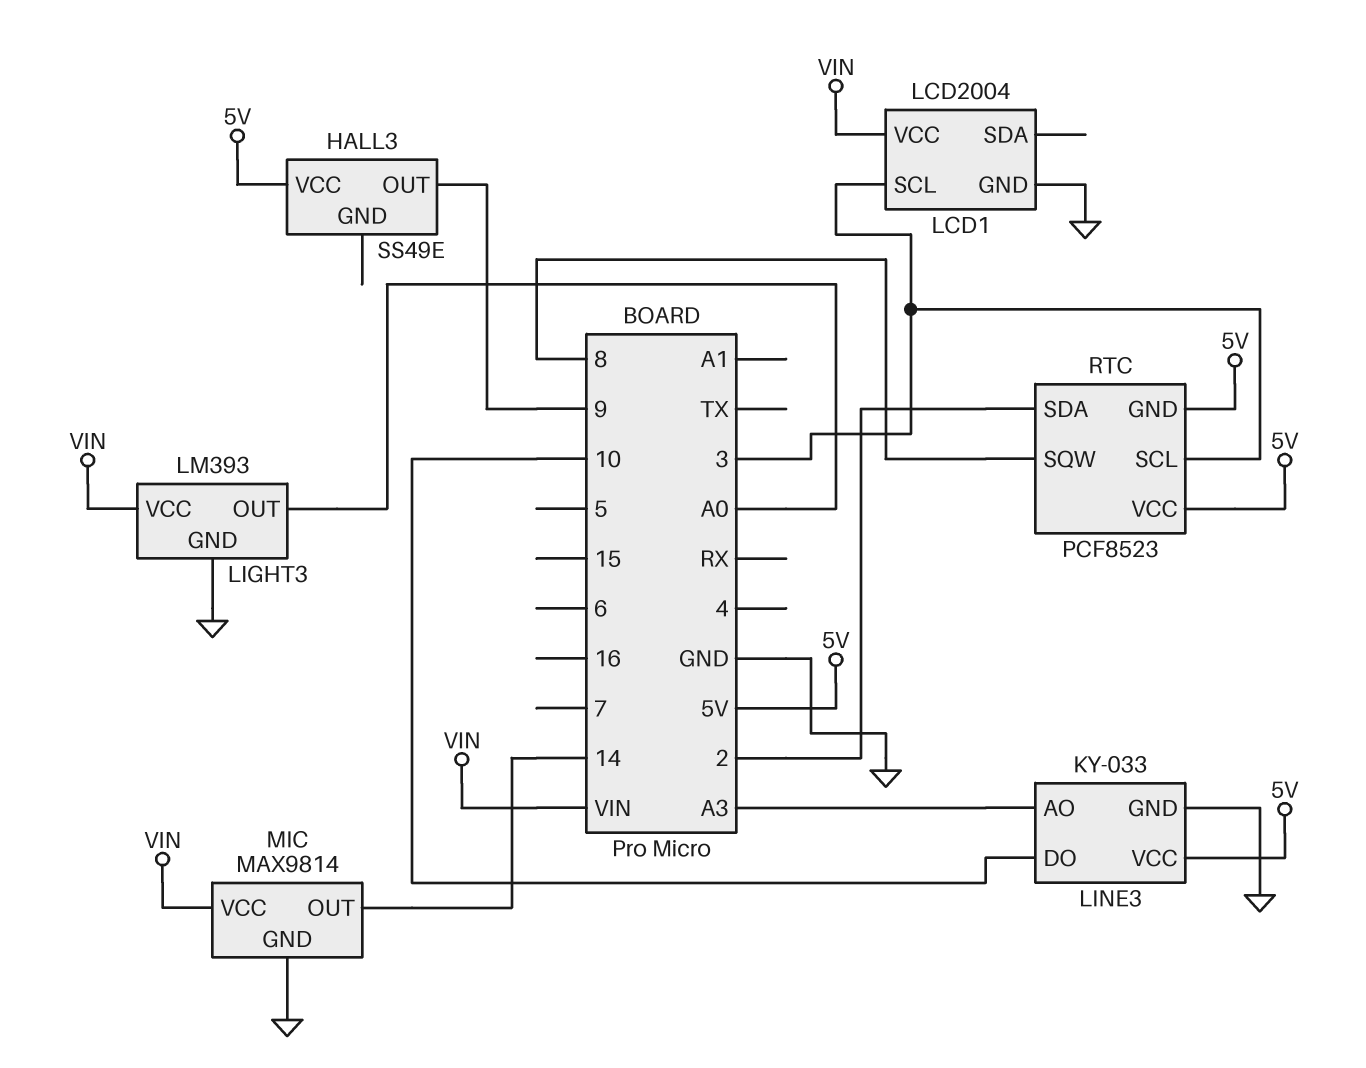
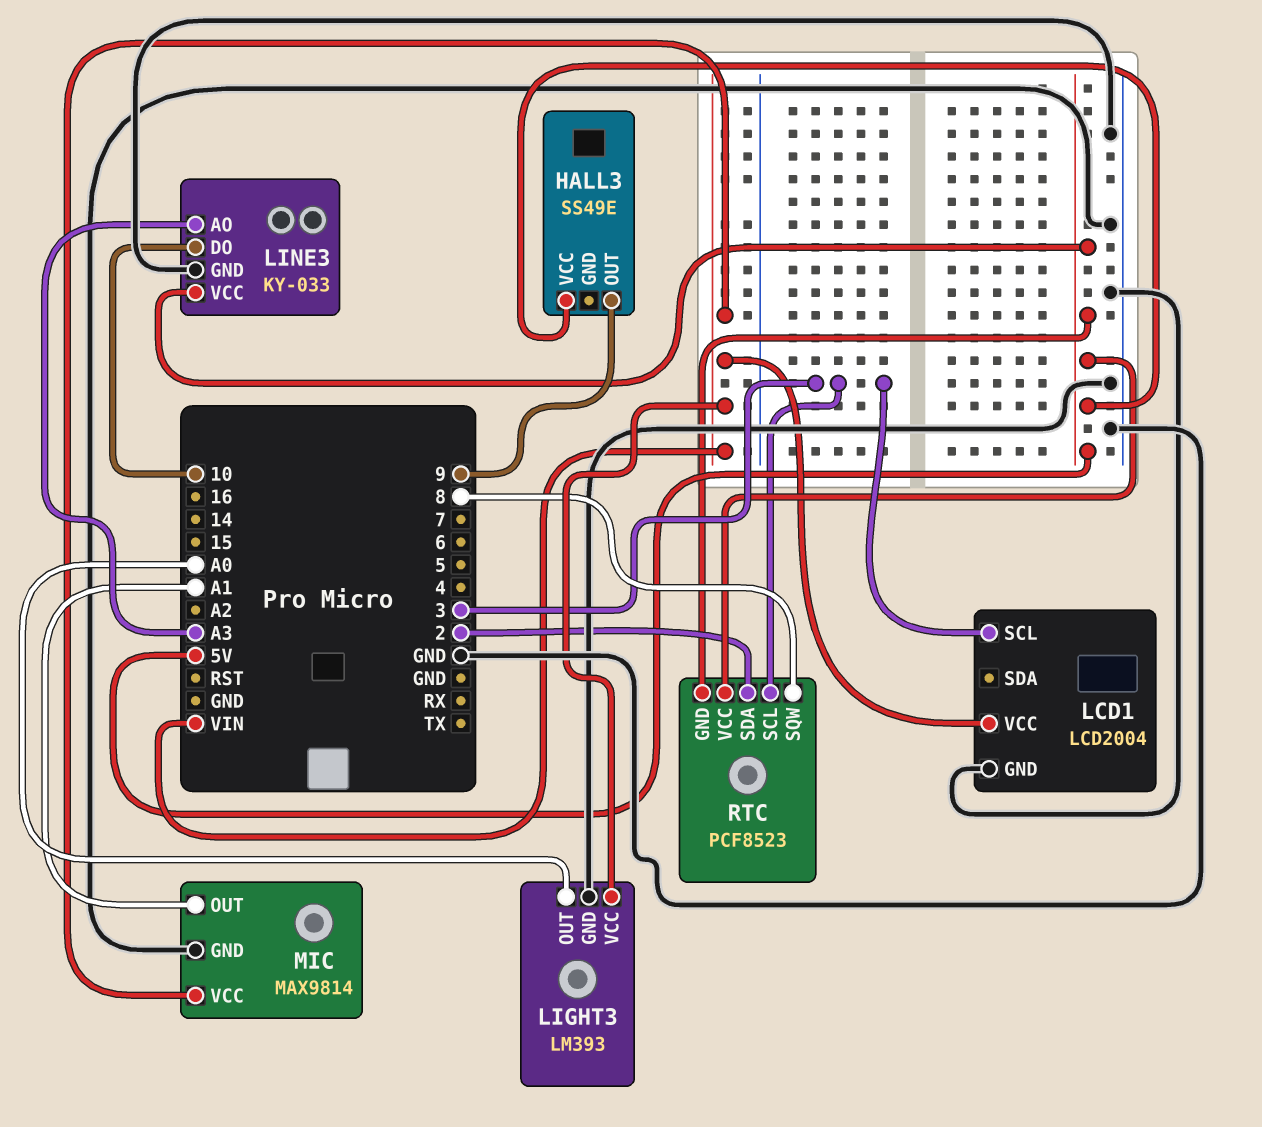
MIC pin OUT: 14 -> A1

